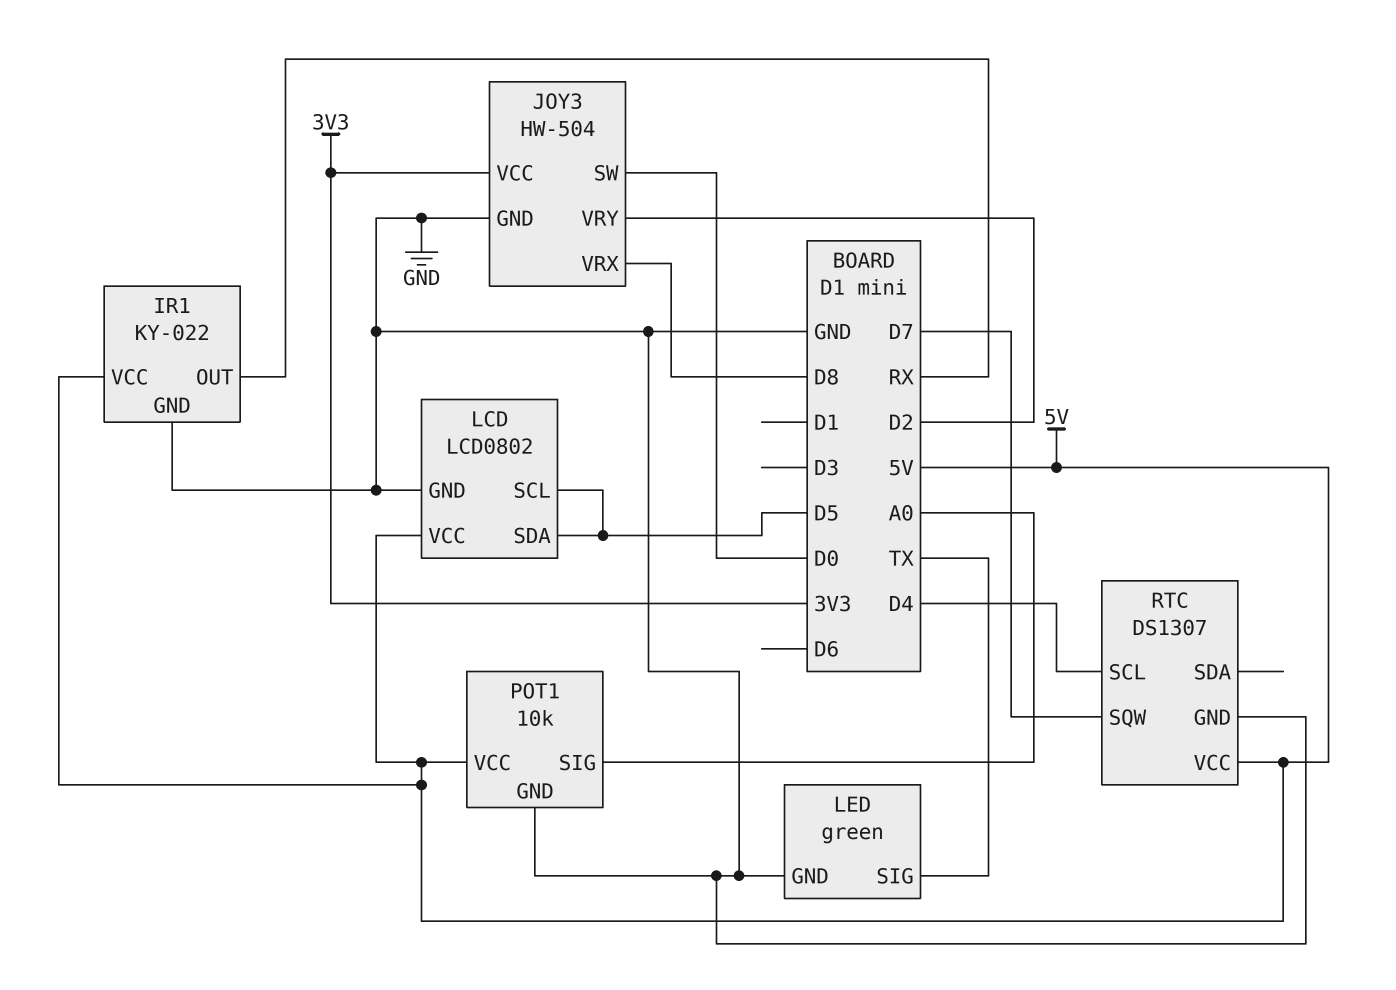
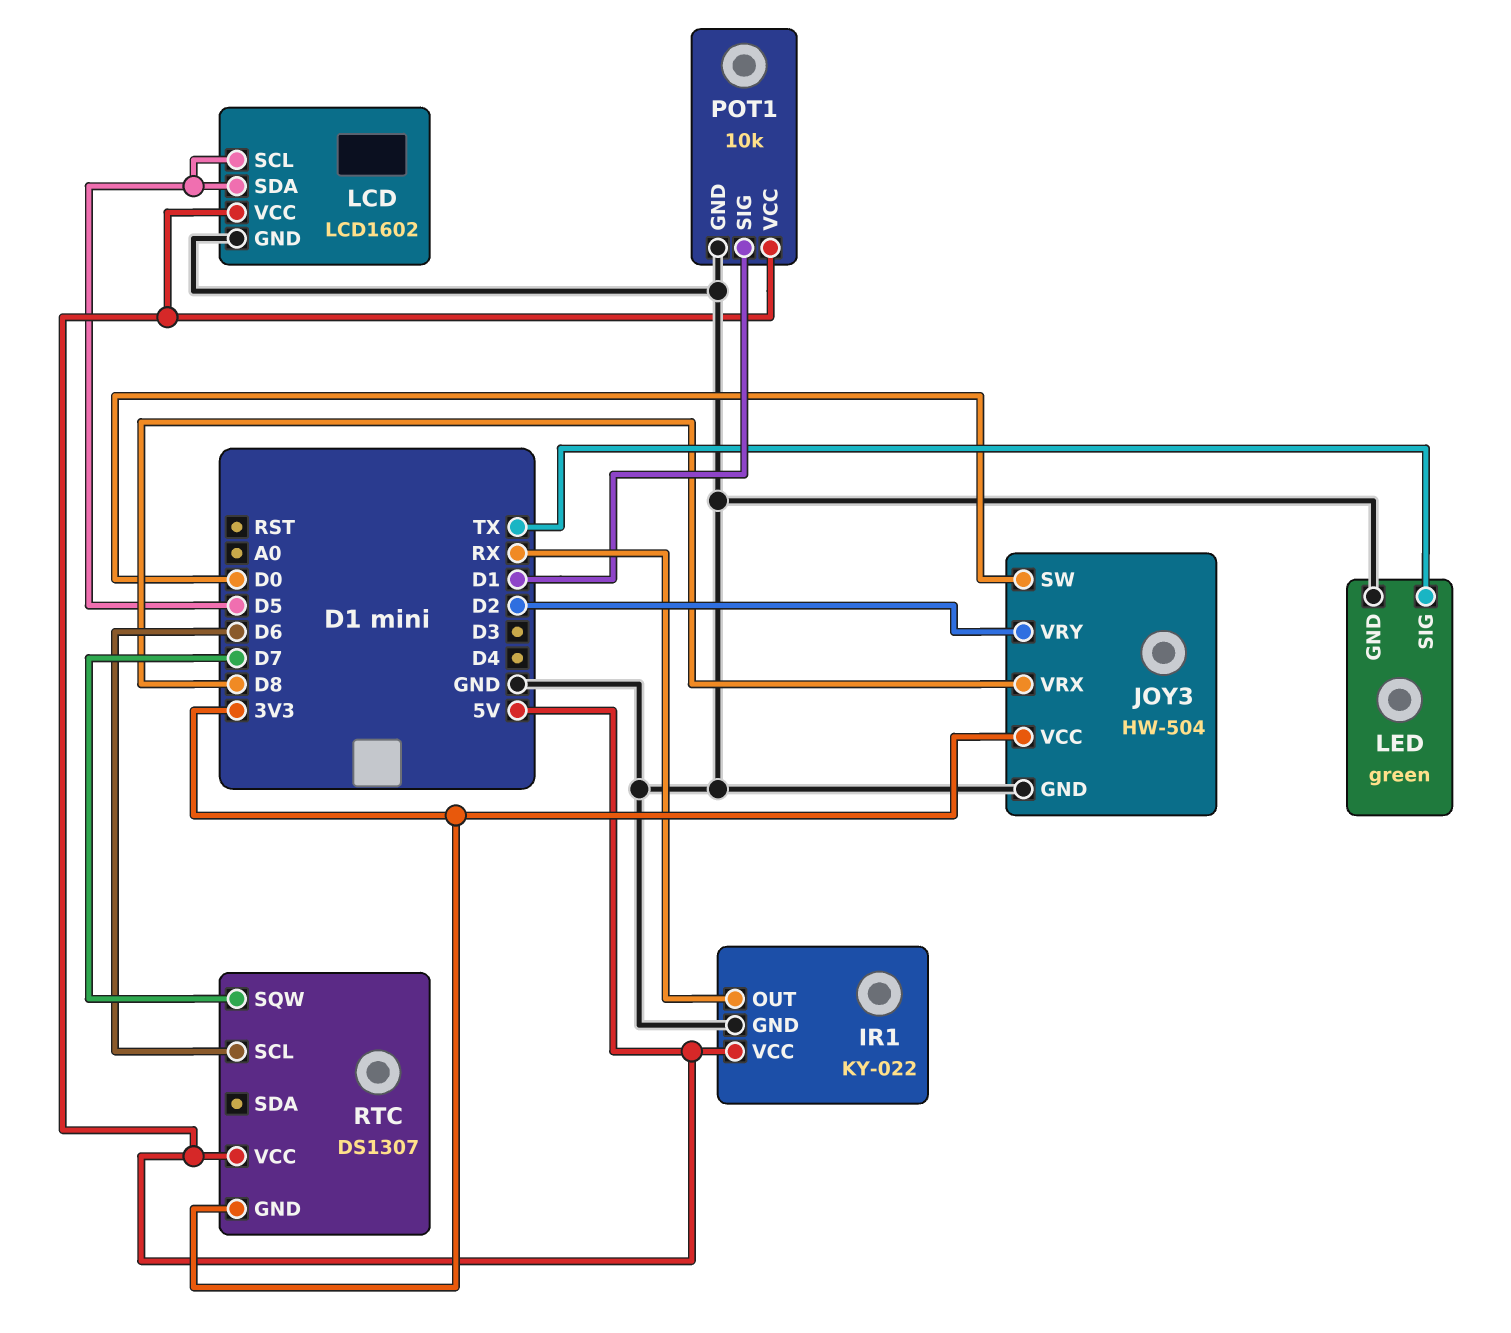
LCD: LCD0802 -> LCD1602
POT1 pin SIG: A0 -> D1
RTC pin GND: GND -> 3V3
RTC pin SCL: D4 -> D6

